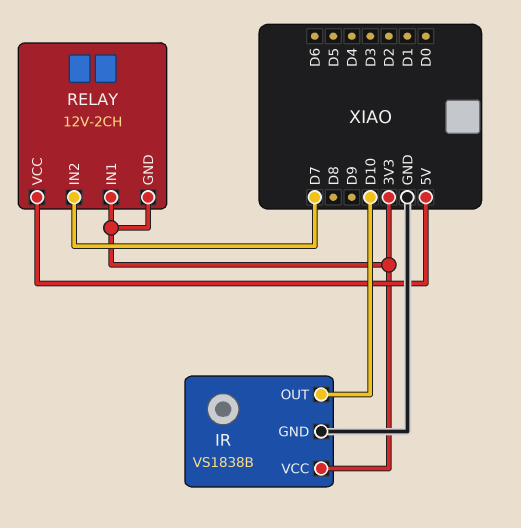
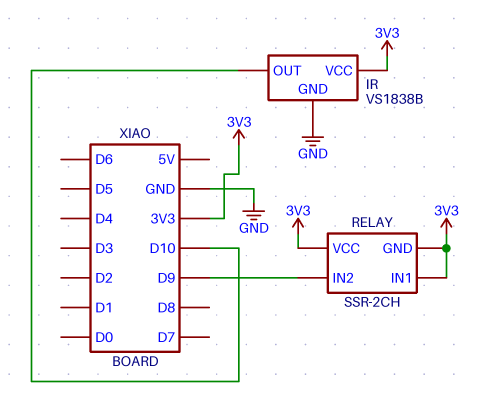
RELAY: 12V-2CH -> SSR-2CH
RELAY pin IN2: D7 -> D9
RELAY pin VCC: 5V -> 3V3

